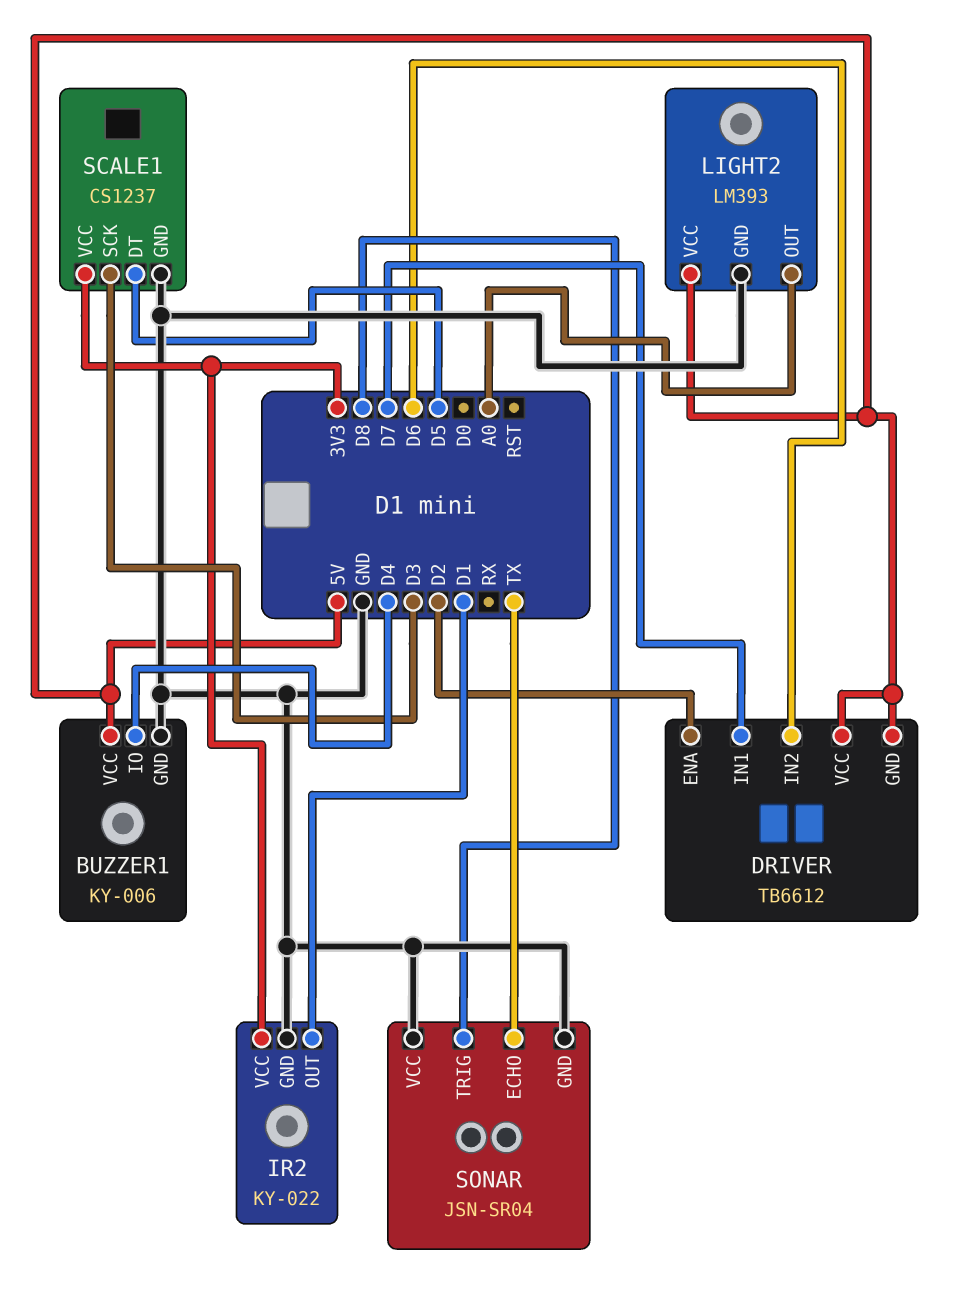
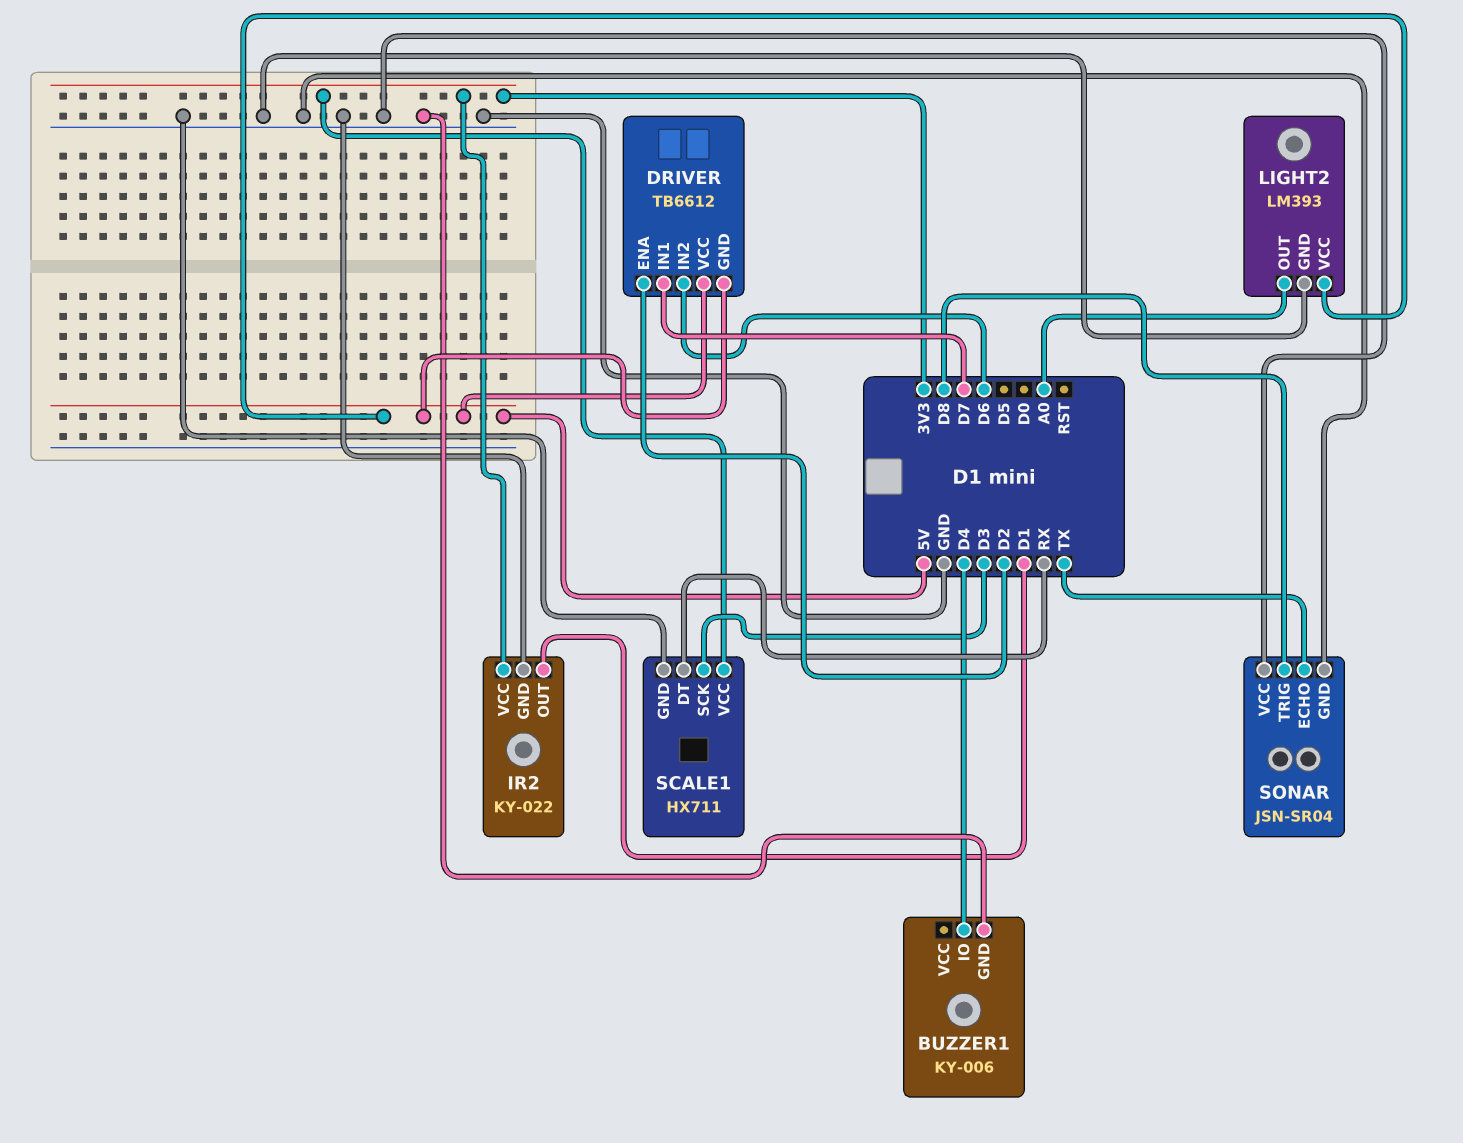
BUZZER1 pin VCC: 5V -> none
SCALE1: CS1237 -> HX711
SCALE1 pin DT: D5 -> RX

